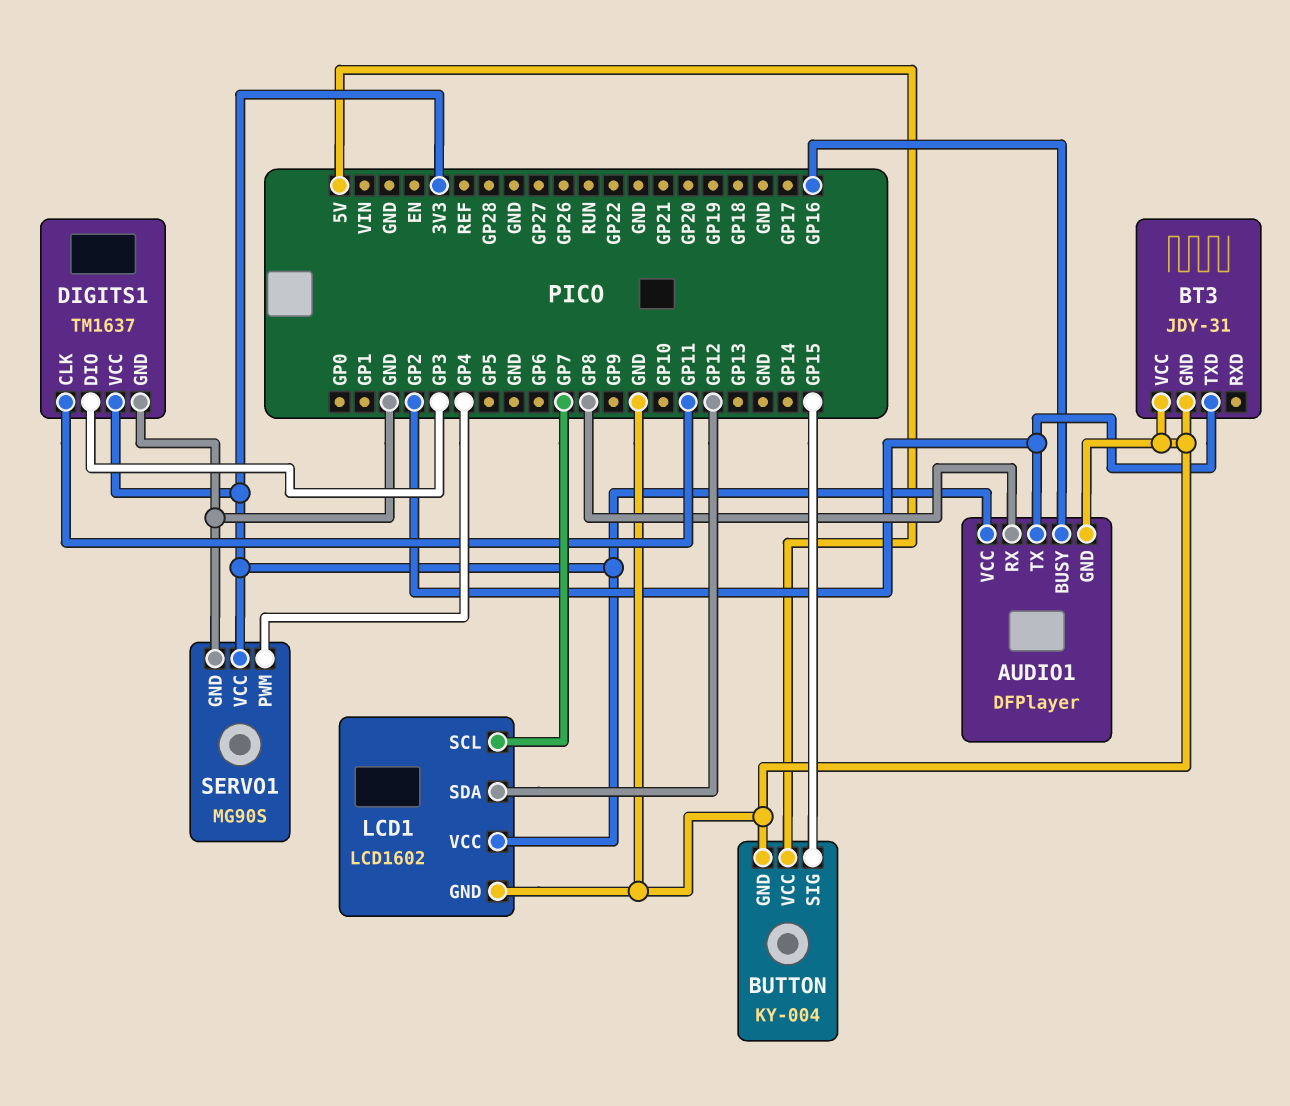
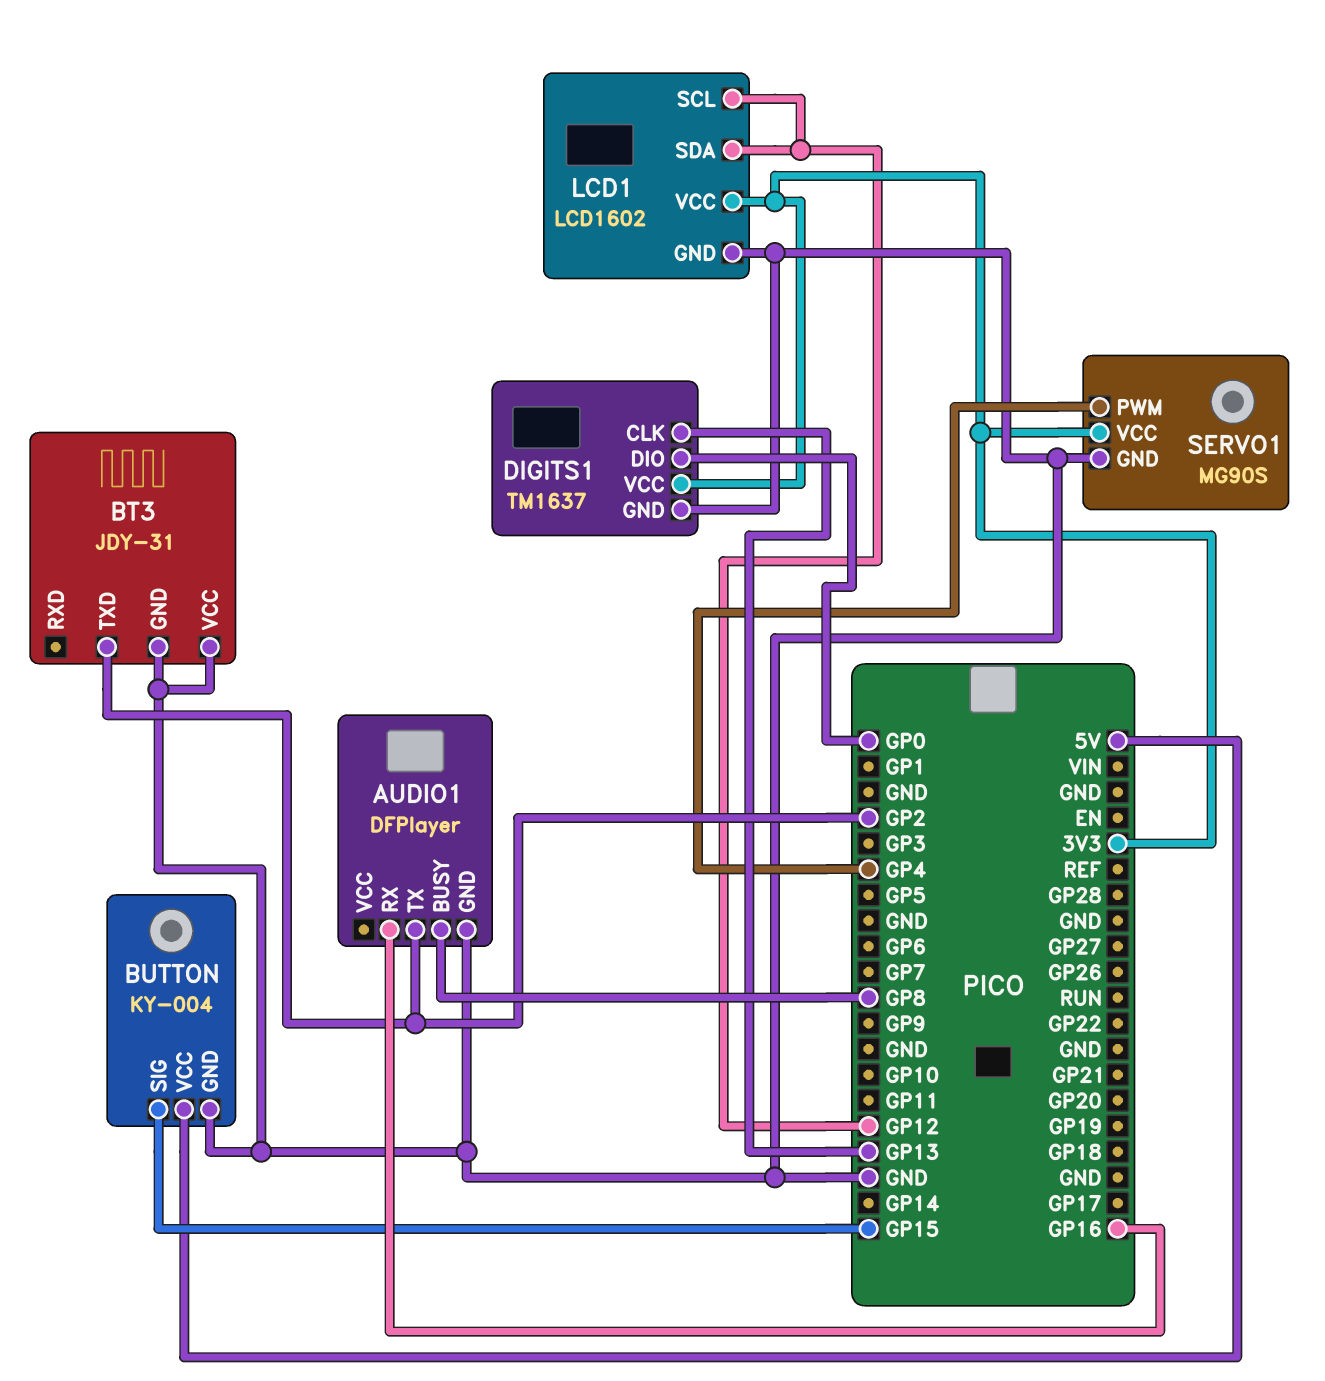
AUDIO1 pin BUSY: GP16 -> GP8
AUDIO1 pin RX: GP8 -> GP16
AUDIO1 pin VCC: 3V3 -> none
DIGITS1 pin CLK: GP11 -> GP13
DIGITS1 pin DIO: GP3 -> GP0
LCD1 pin SCL: GP7 -> GP12

